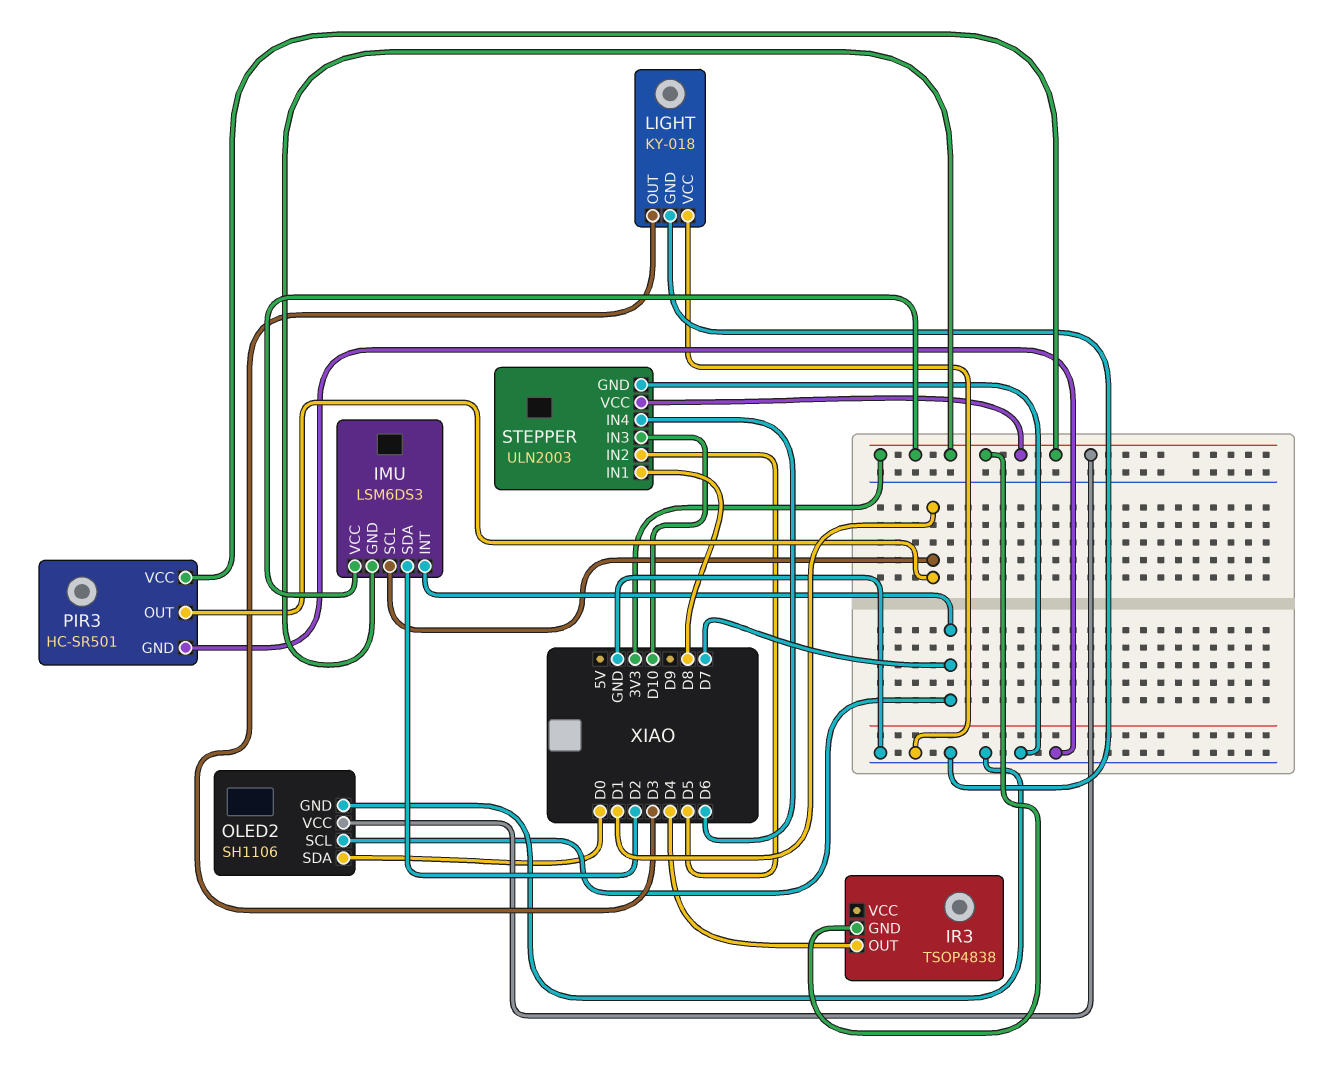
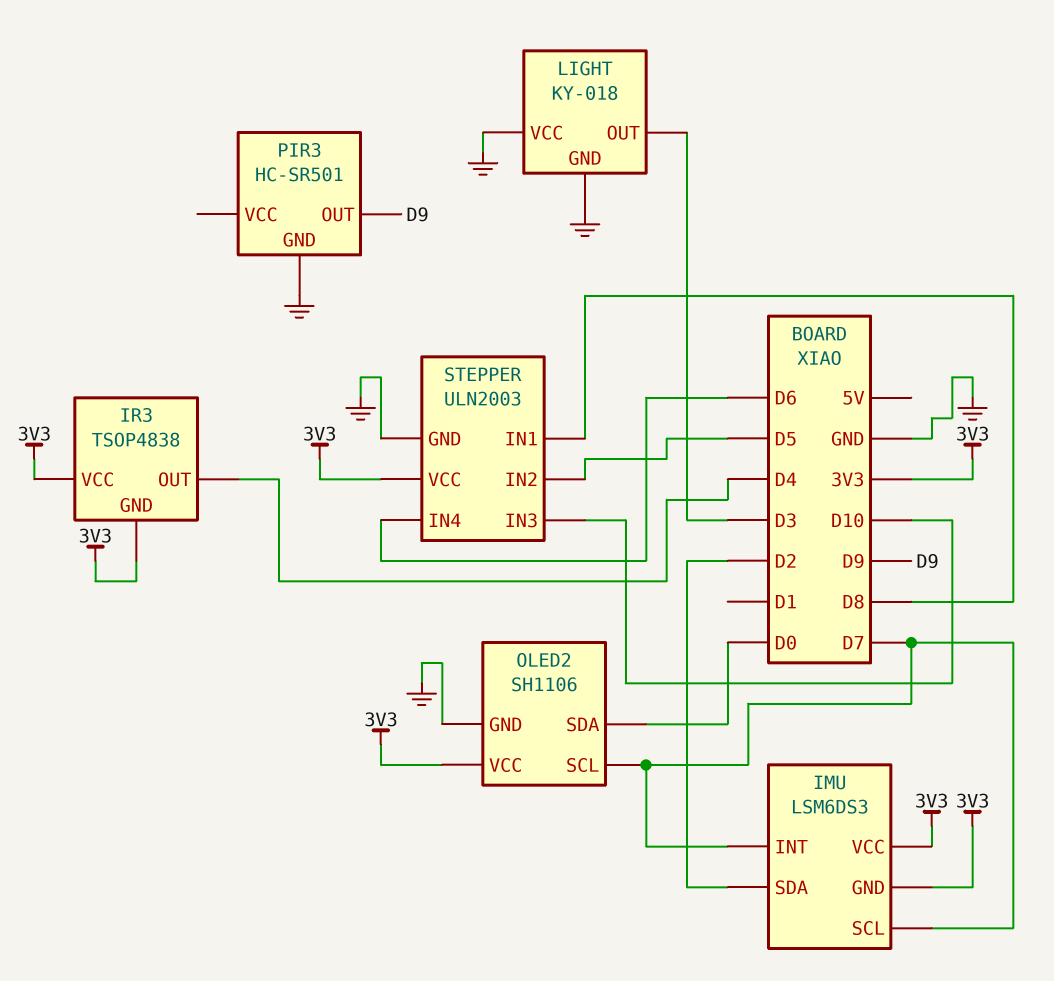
IMU pin SCL: D1 -> D7
IR3 pin VCC: none -> 3V3
PIR3 pin OUT: D1 -> D9
PIR3 pin VCC: 3V3 -> none

